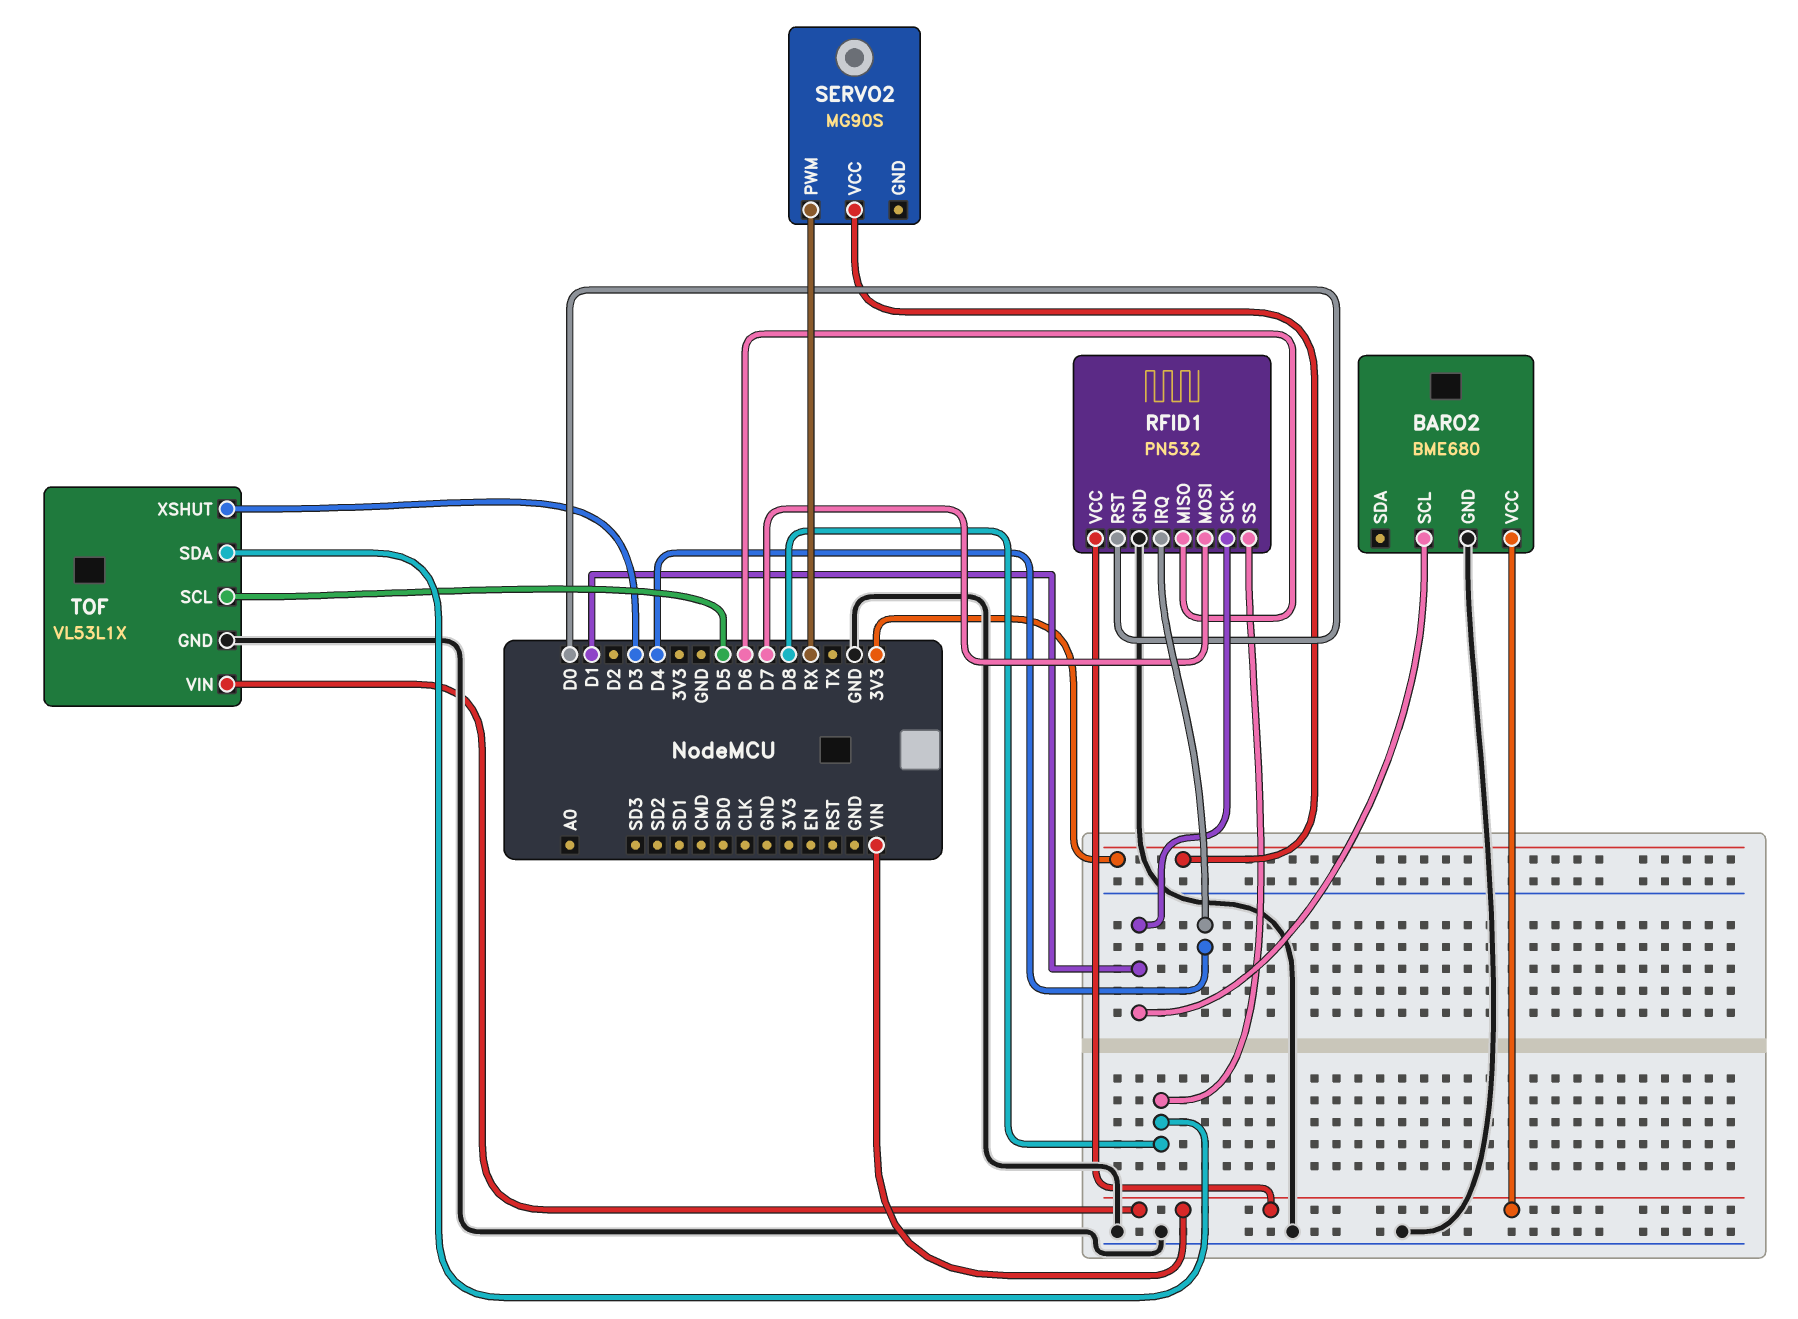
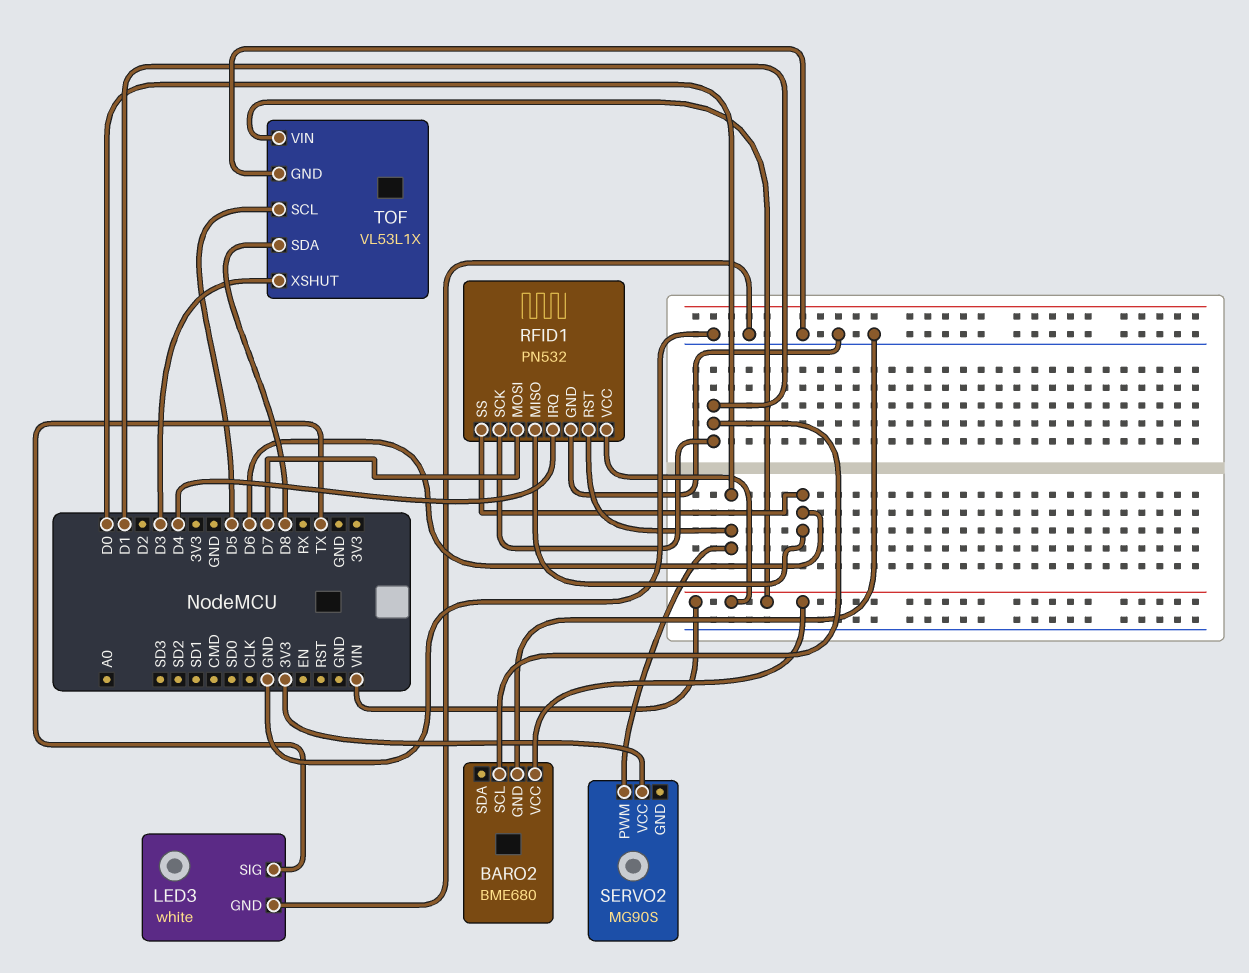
LED3: none -> white
LED3 pin GND: none -> GND
LED3 pin SIG: none -> TX
RFID1 pin SS: D8 -> D6
SERVO2 pin PWM: RX -> D0

